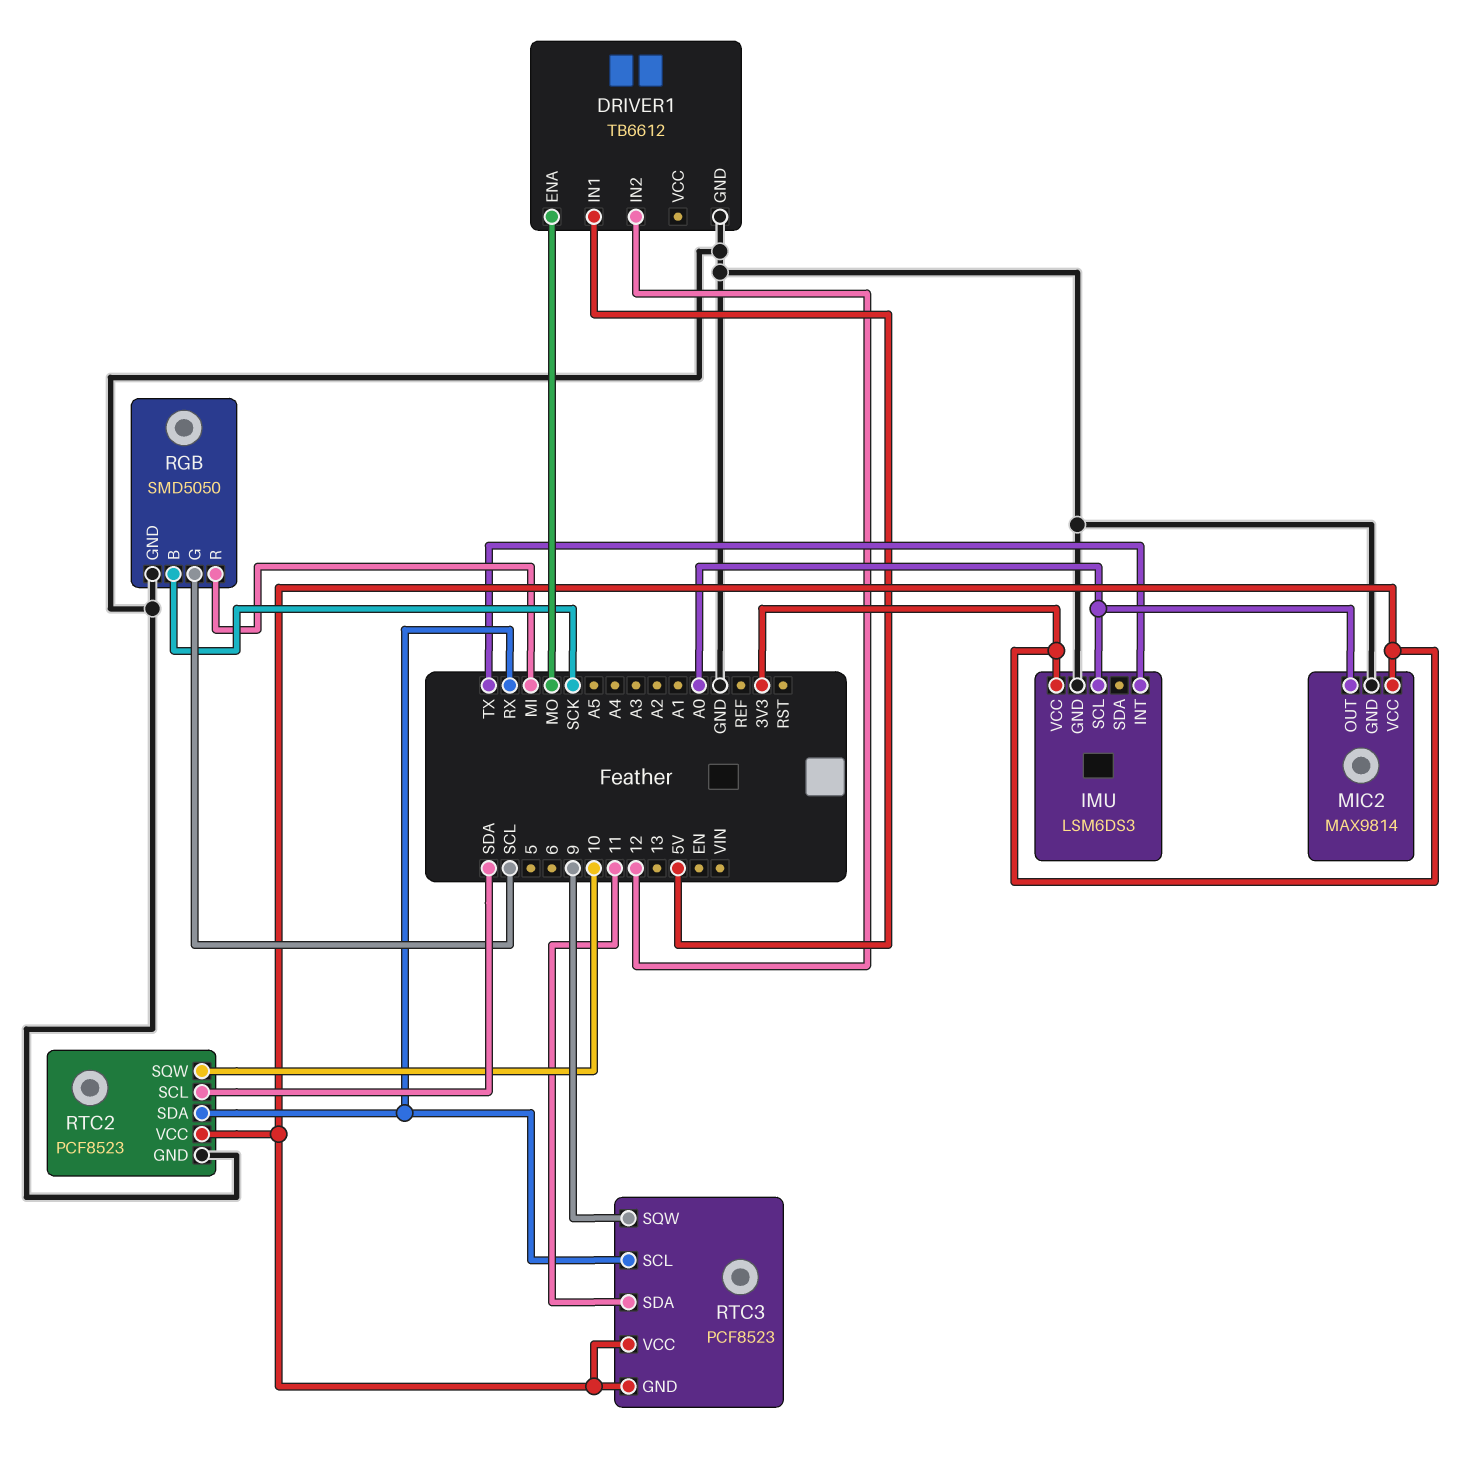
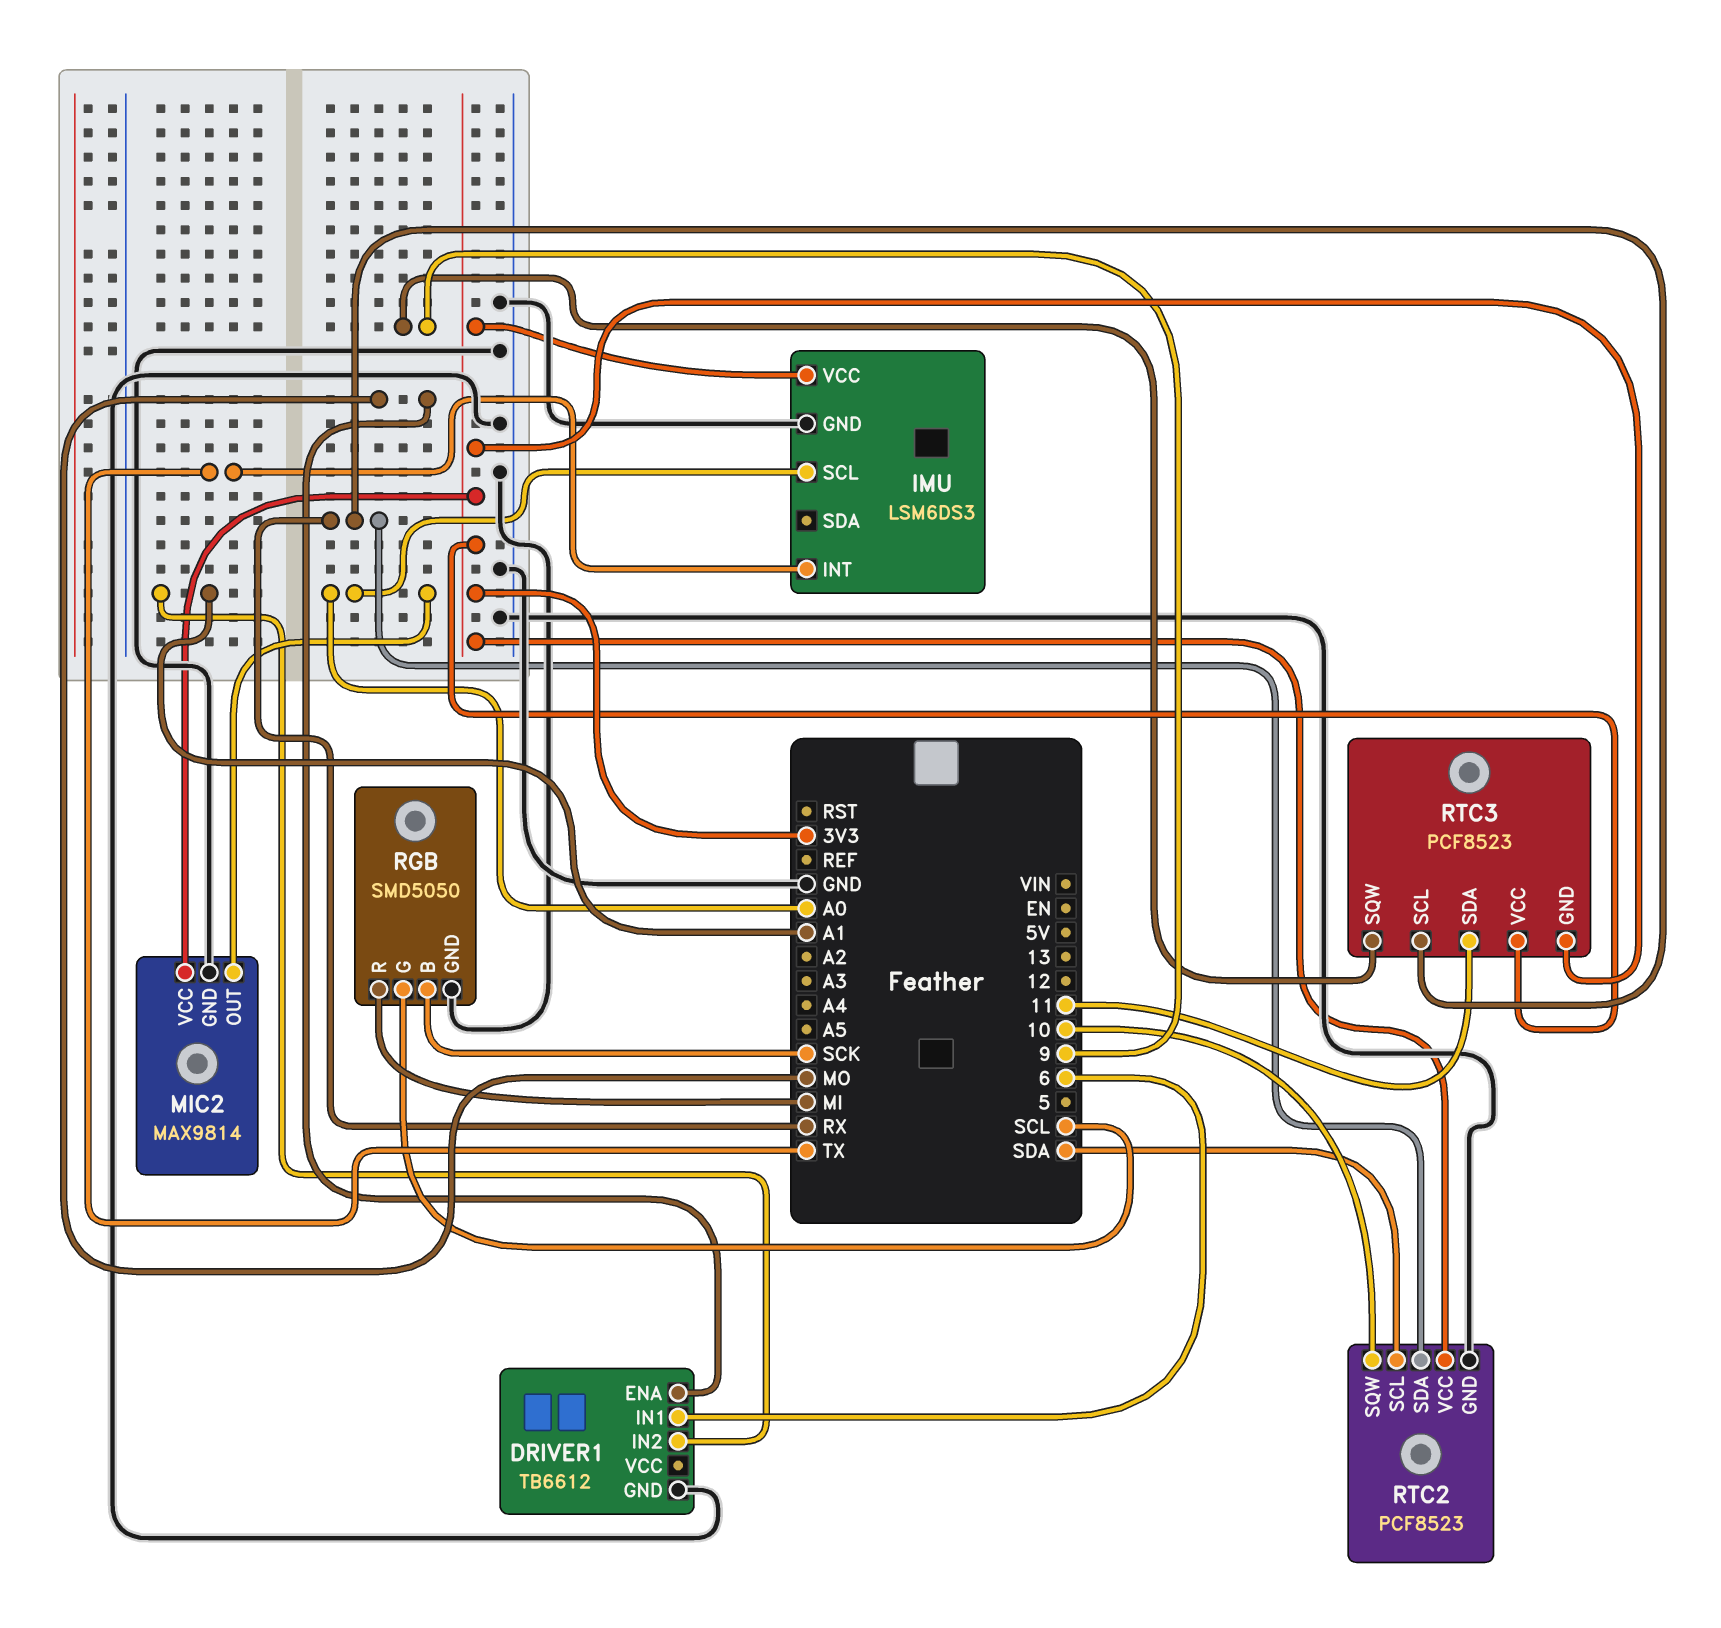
DRIVER1 pin IN1: 5V -> 6
DRIVER1 pin IN2: 12 -> A1

